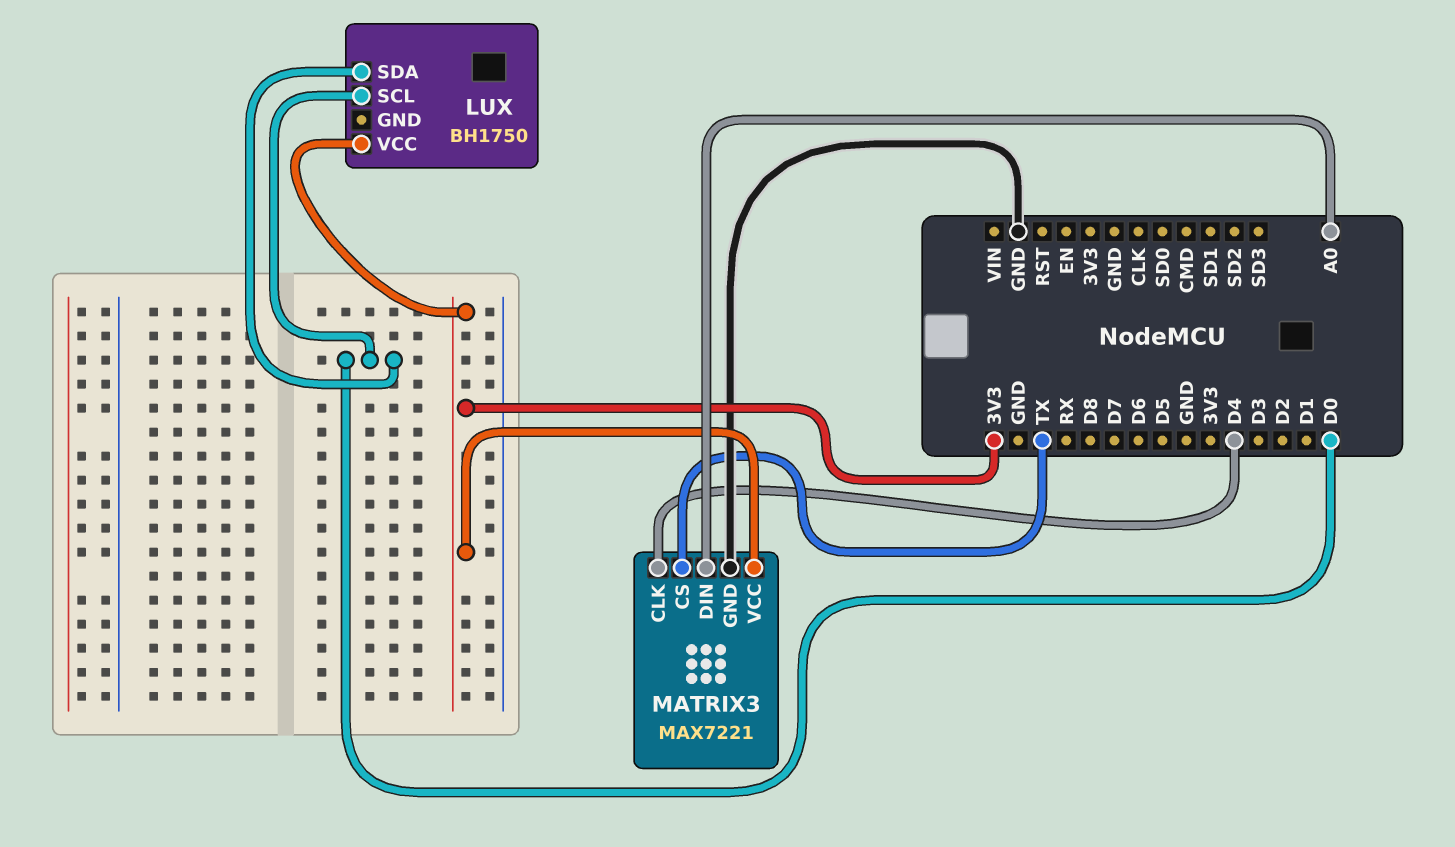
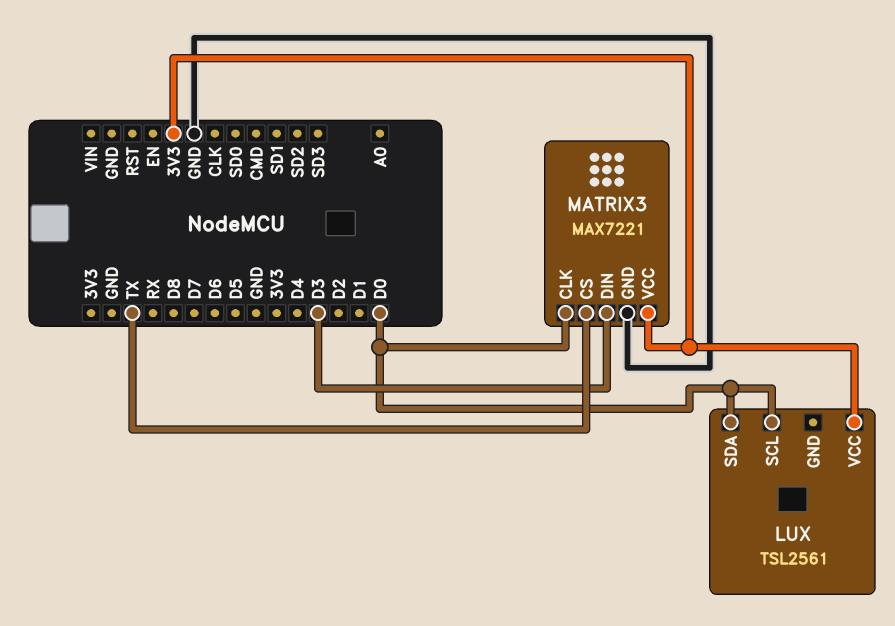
LUX: BH1750 -> TSL2561
MATRIX3 pin CLK: D4 -> D0
MATRIX3 pin DIN: A0 -> D3

